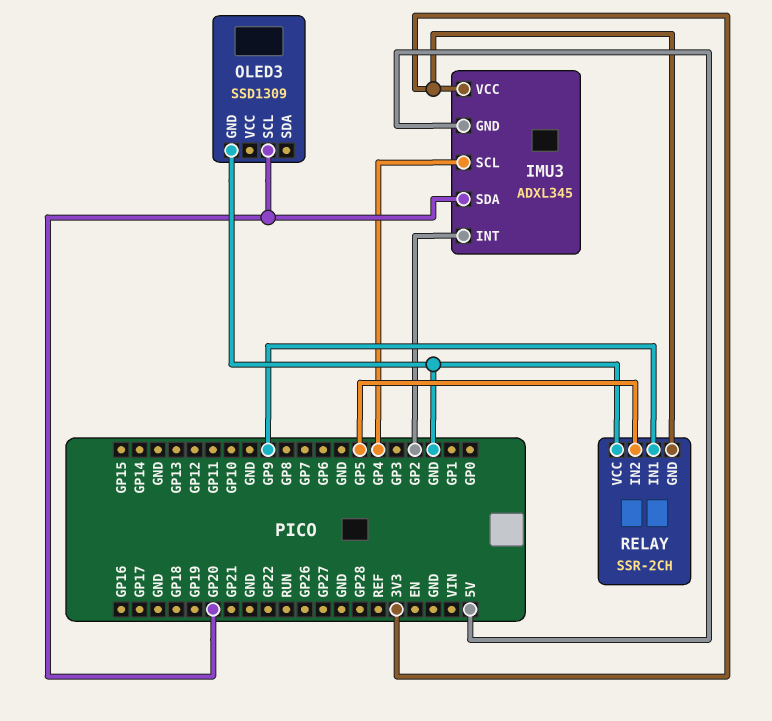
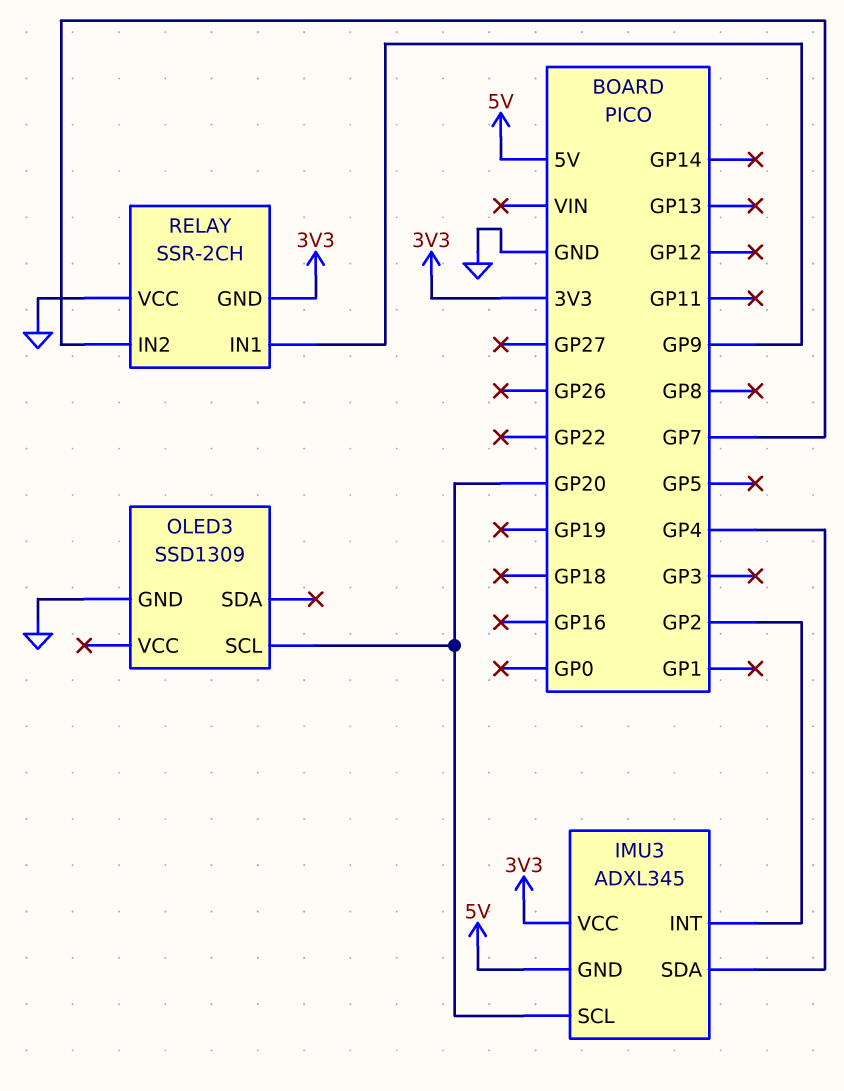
IMU3 pin SCL: GP4 -> GP20
IMU3 pin SDA: GP20 -> GP4
RELAY pin IN2: GP5 -> GP7

